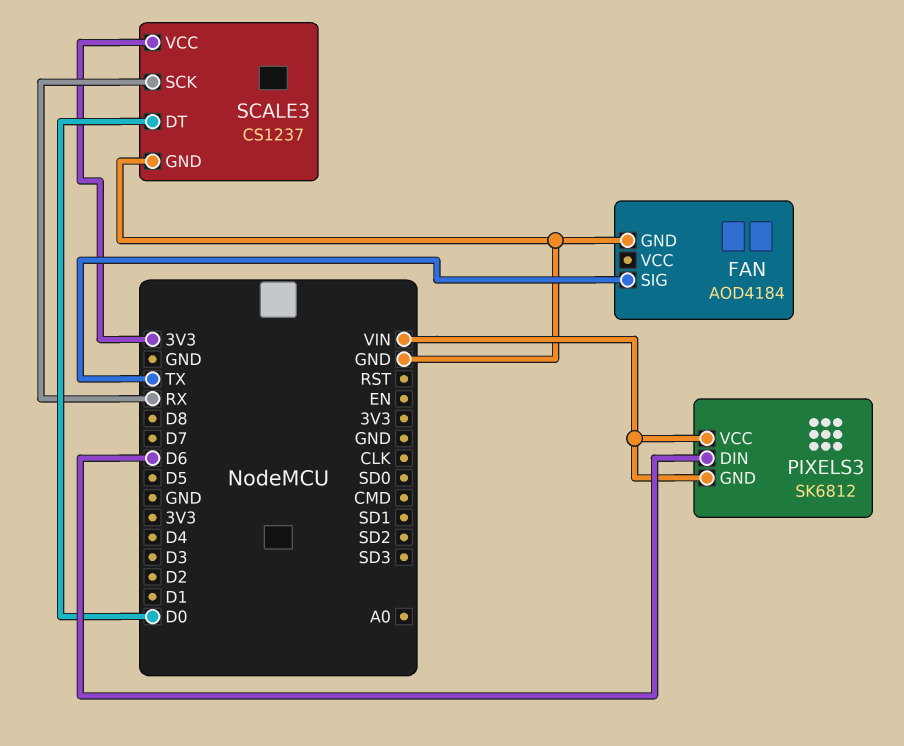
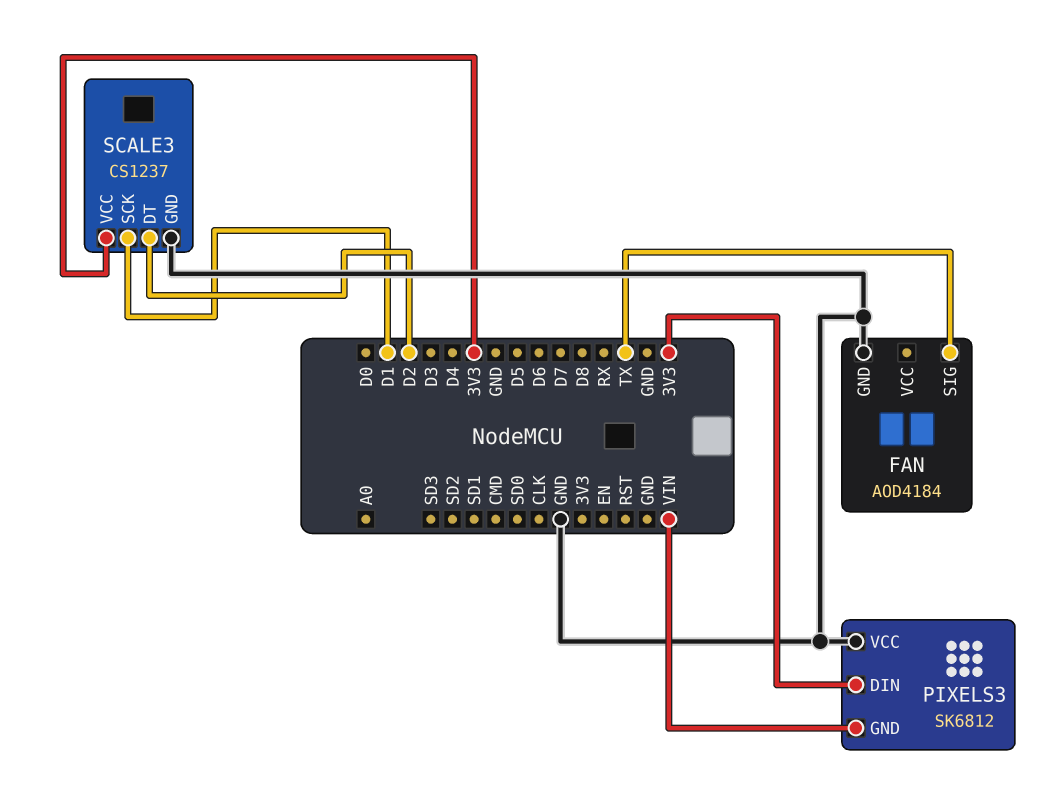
PIXELS3 pin DIN: D6 -> 3V3
PIXELS3 pin VCC: VIN -> GND
SCALE3 pin DT: D0 -> D2
SCALE3 pin SCK: RX -> D1

